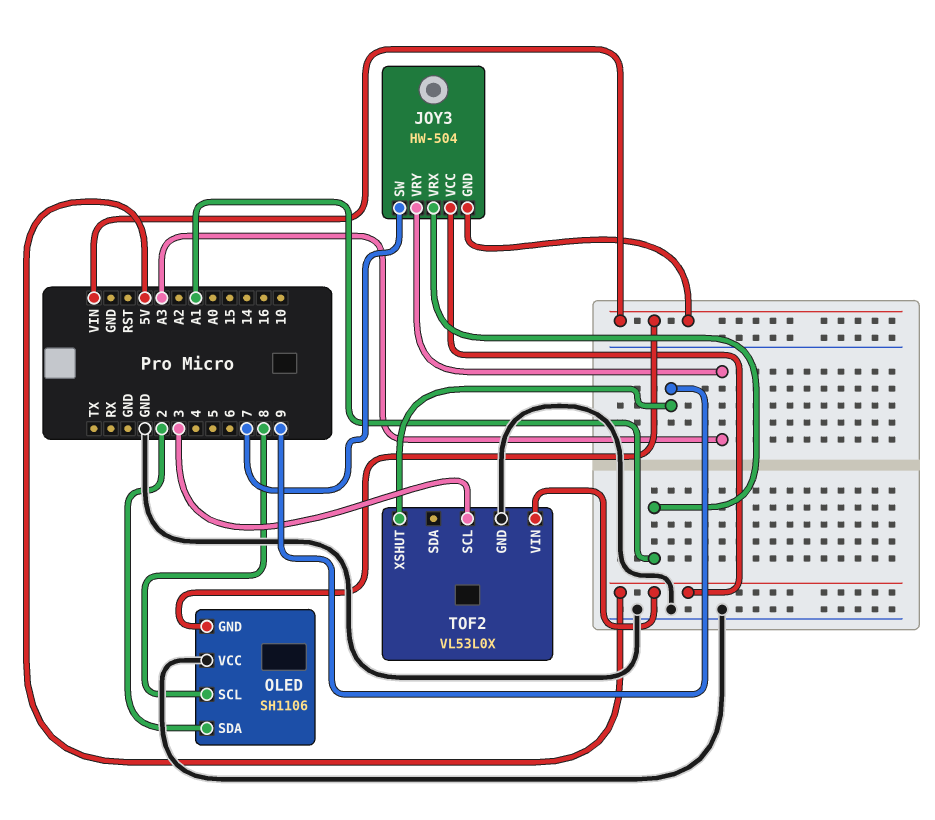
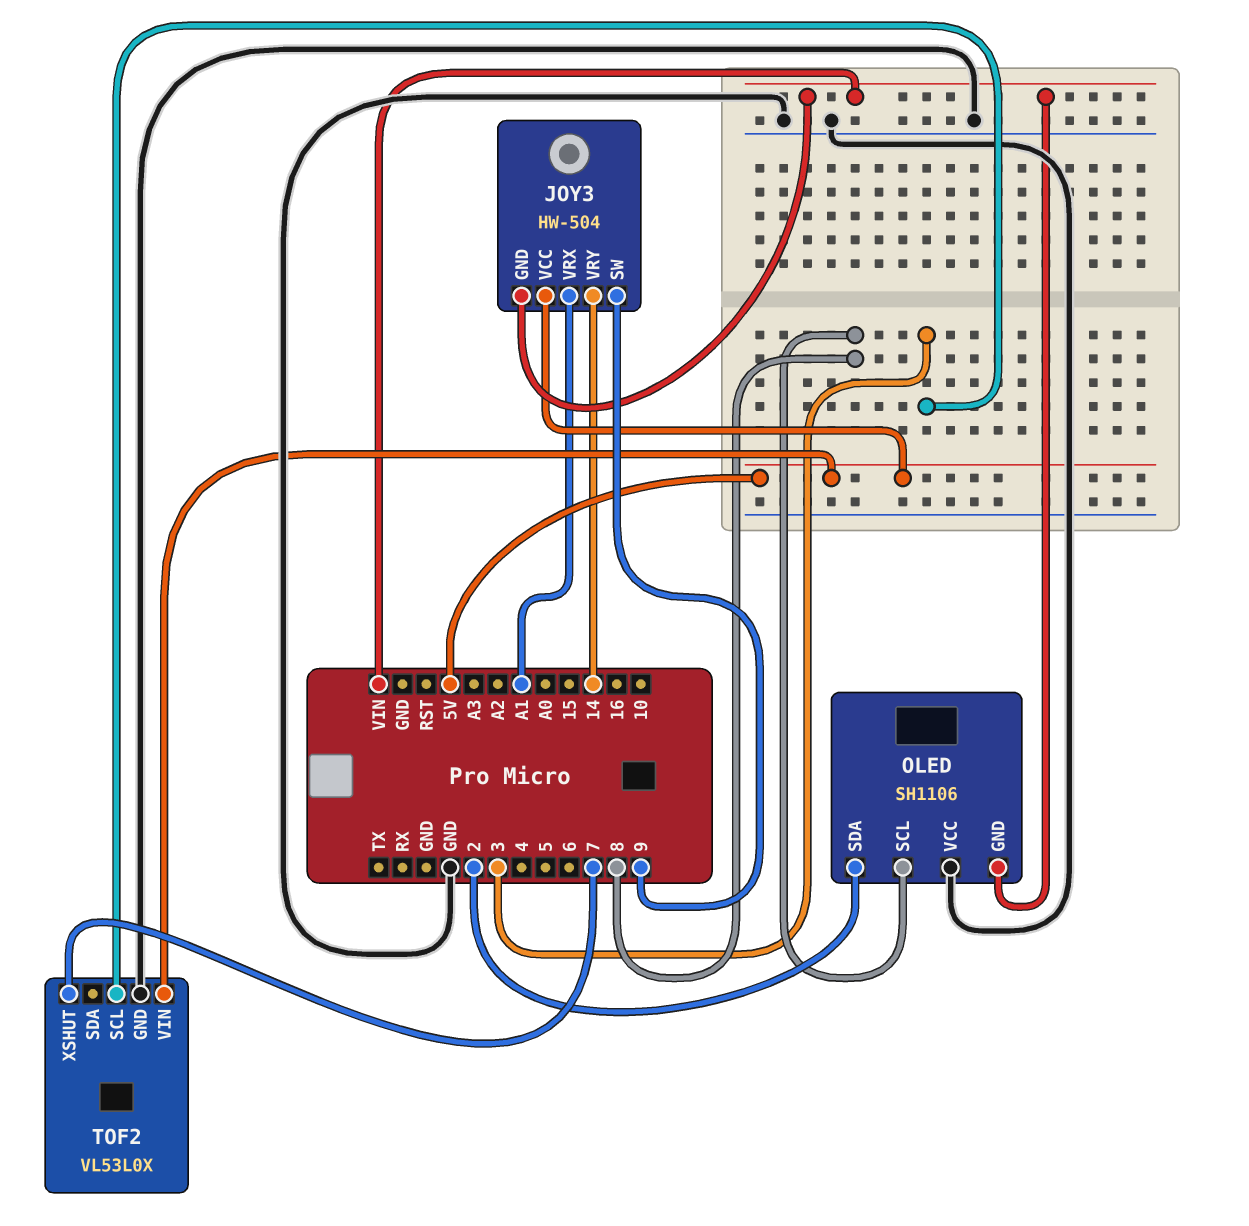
JOY3 pin SW: 7 -> 9
JOY3 pin VRY: A3 -> 14
TOF2 pin XSHUT: 9 -> 7

